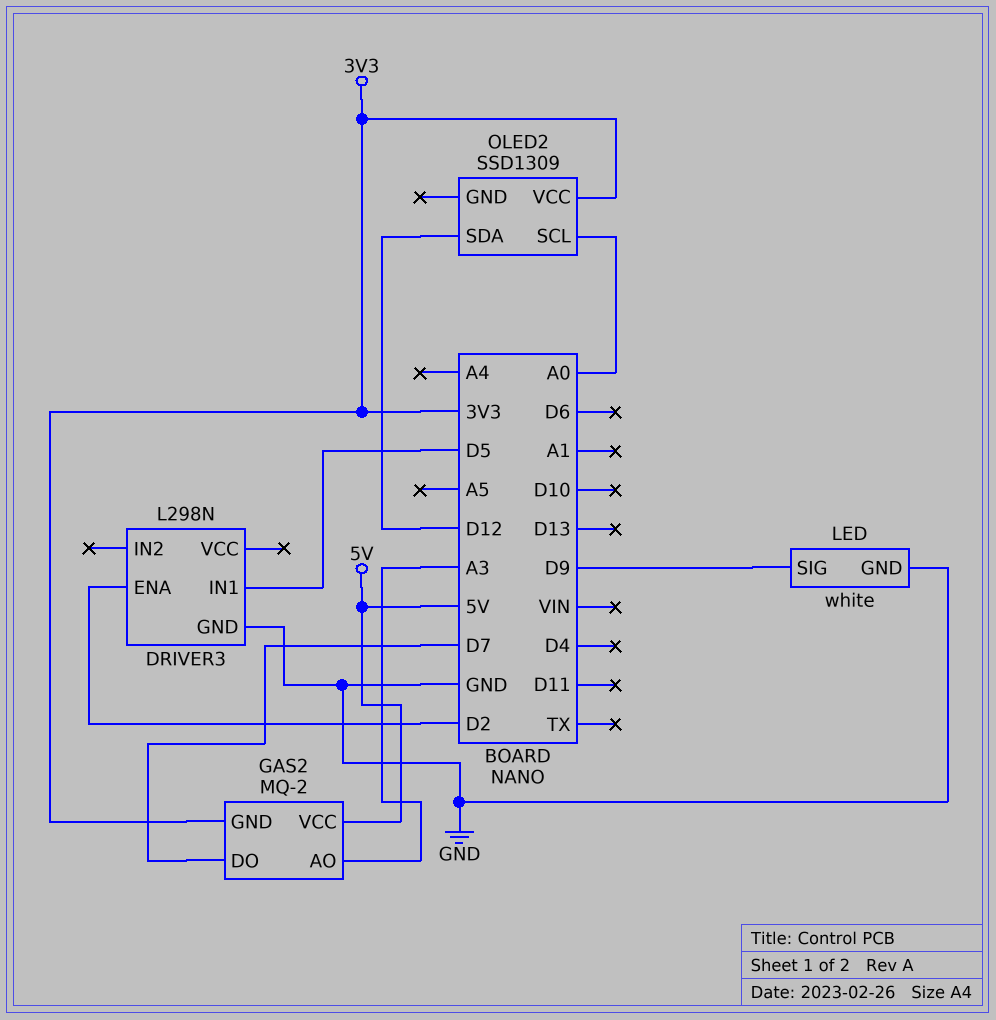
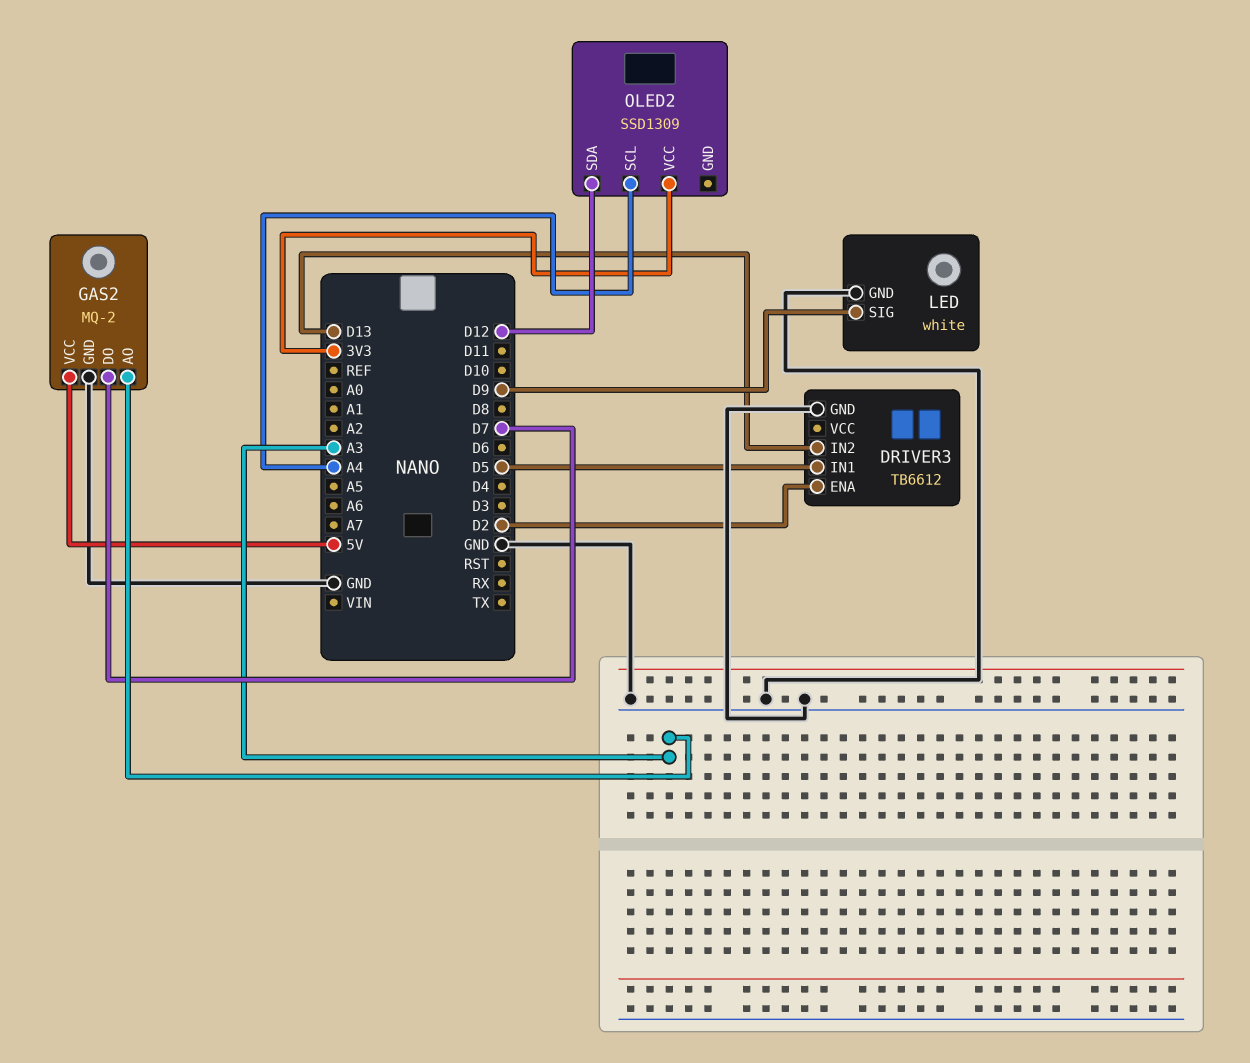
DRIVER3: L298N -> TB6612
DRIVER3 pin IN2: none -> D13
GAS2 pin GND: 3V3 -> GND
OLED2 pin SCL: A0 -> A4

